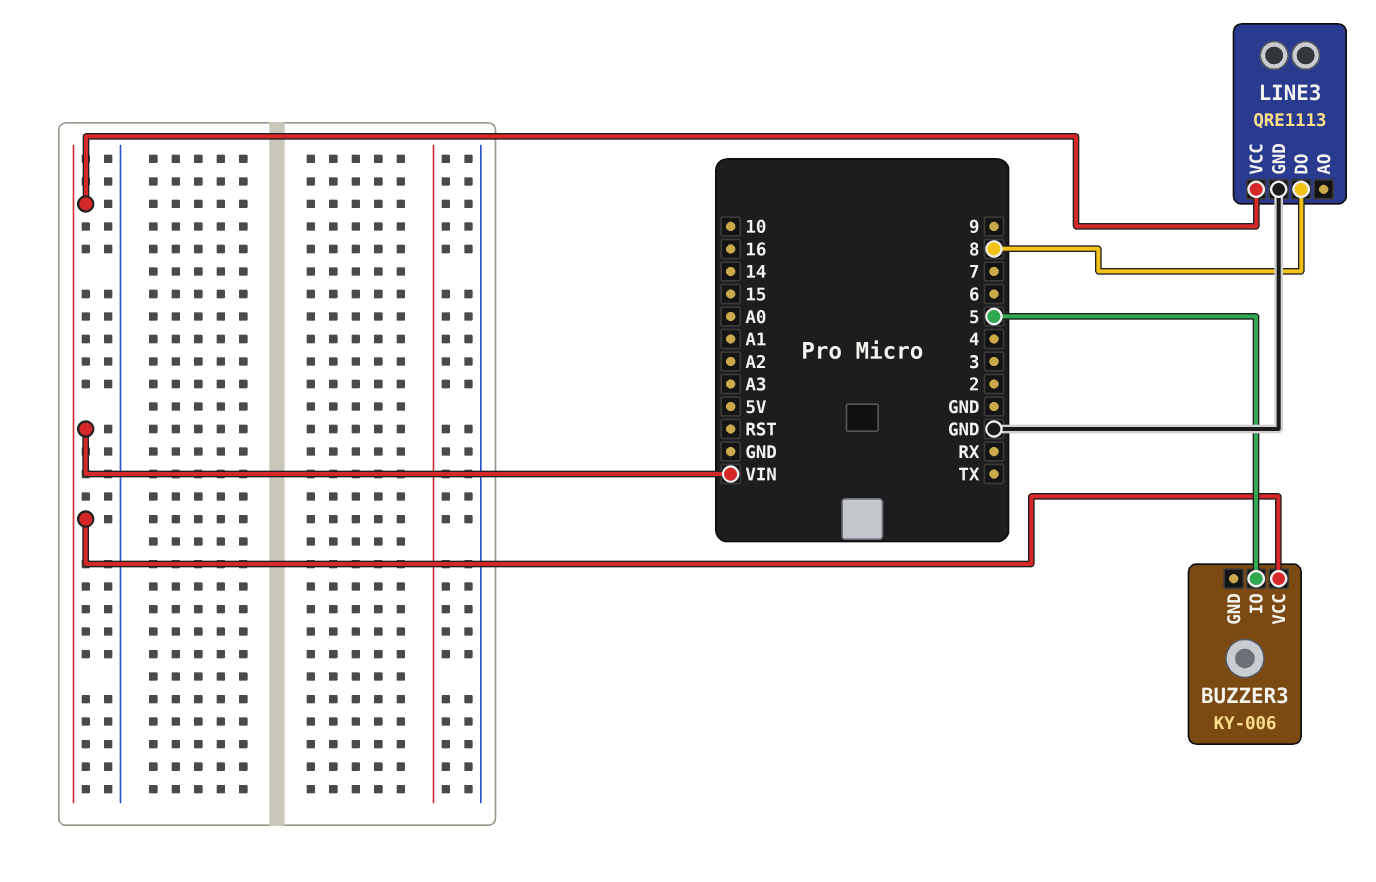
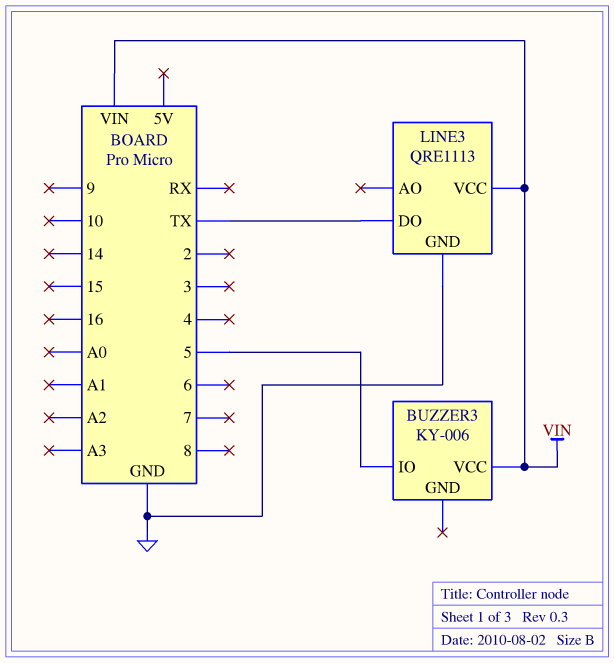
LINE3 pin DO: 8 -> TX

